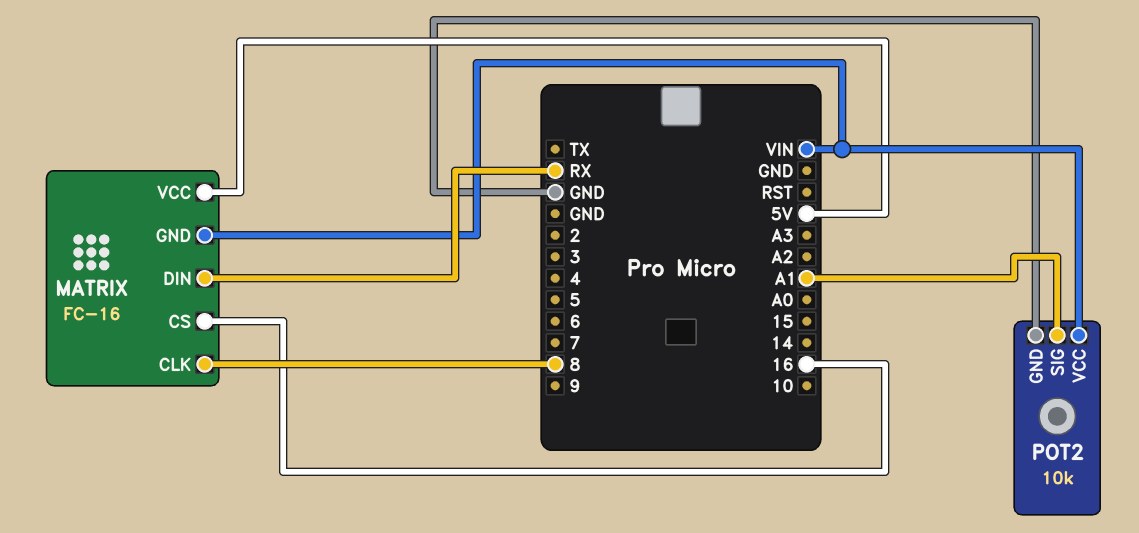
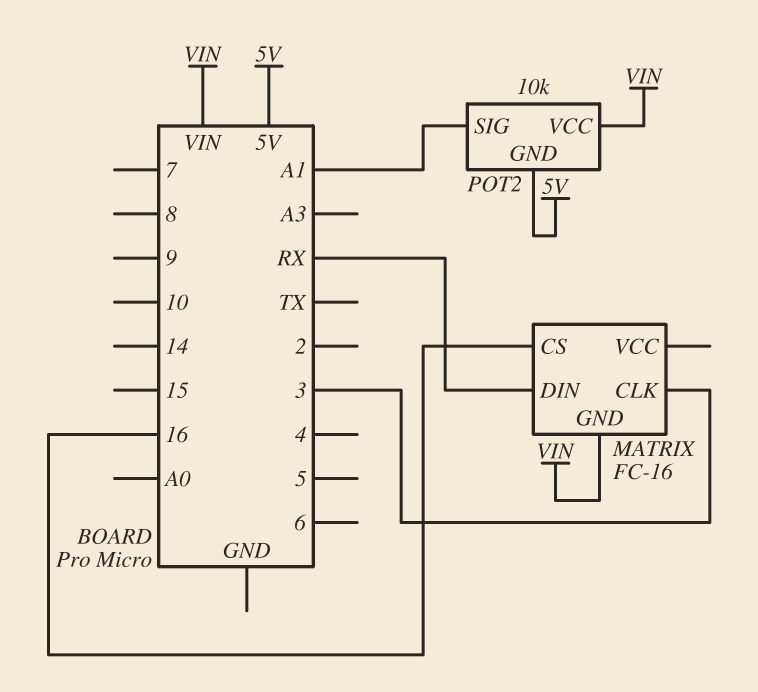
MATRIX pin CLK: 8 -> 3
MATRIX pin VCC: 5V -> none
POT2 pin GND: GND -> 5V

